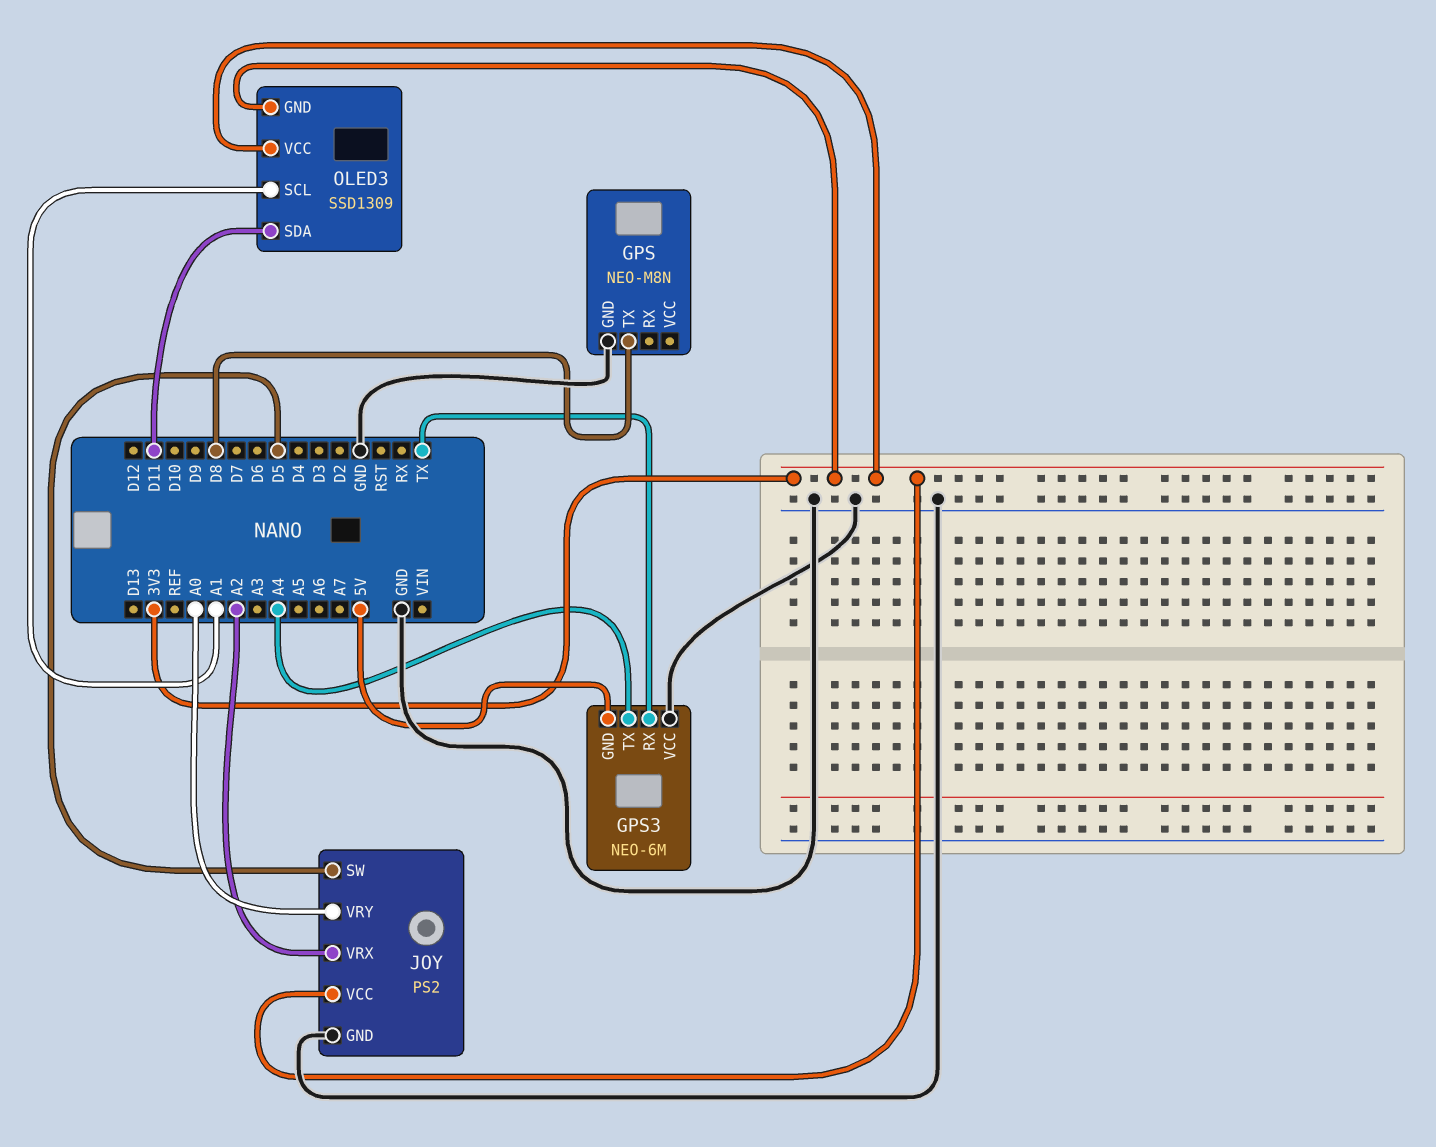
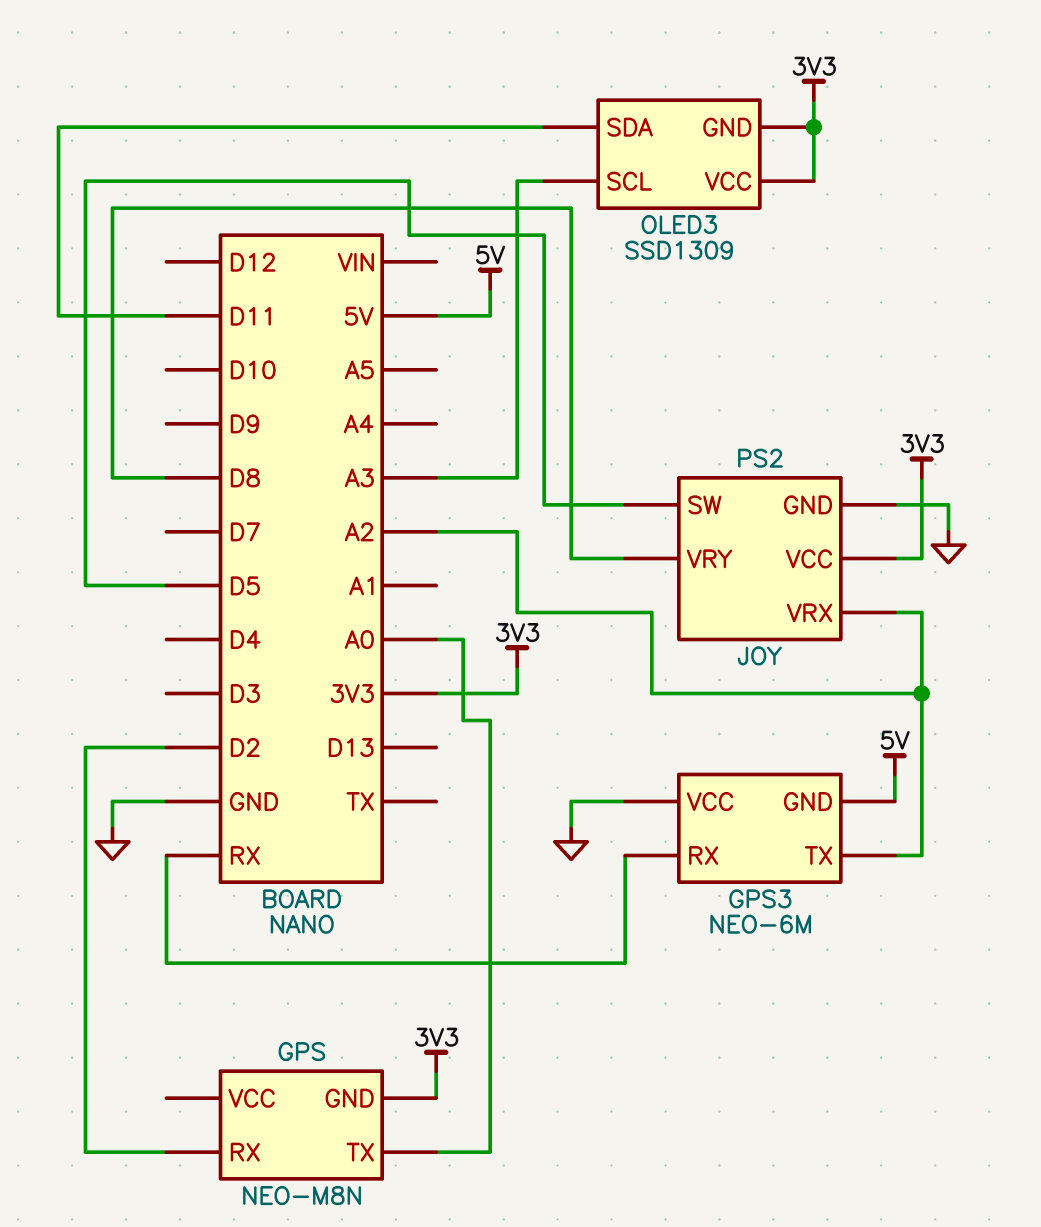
GPS pin GND: GND -> 3V3
GPS pin RX: none -> D2
GPS pin TX: D8 -> A0
GPS3 pin RX: TX -> RX
GPS3 pin TX: A4 -> A2
JOY pin VRY: A0 -> D8
OLED3 pin SCL: A1 -> A3

